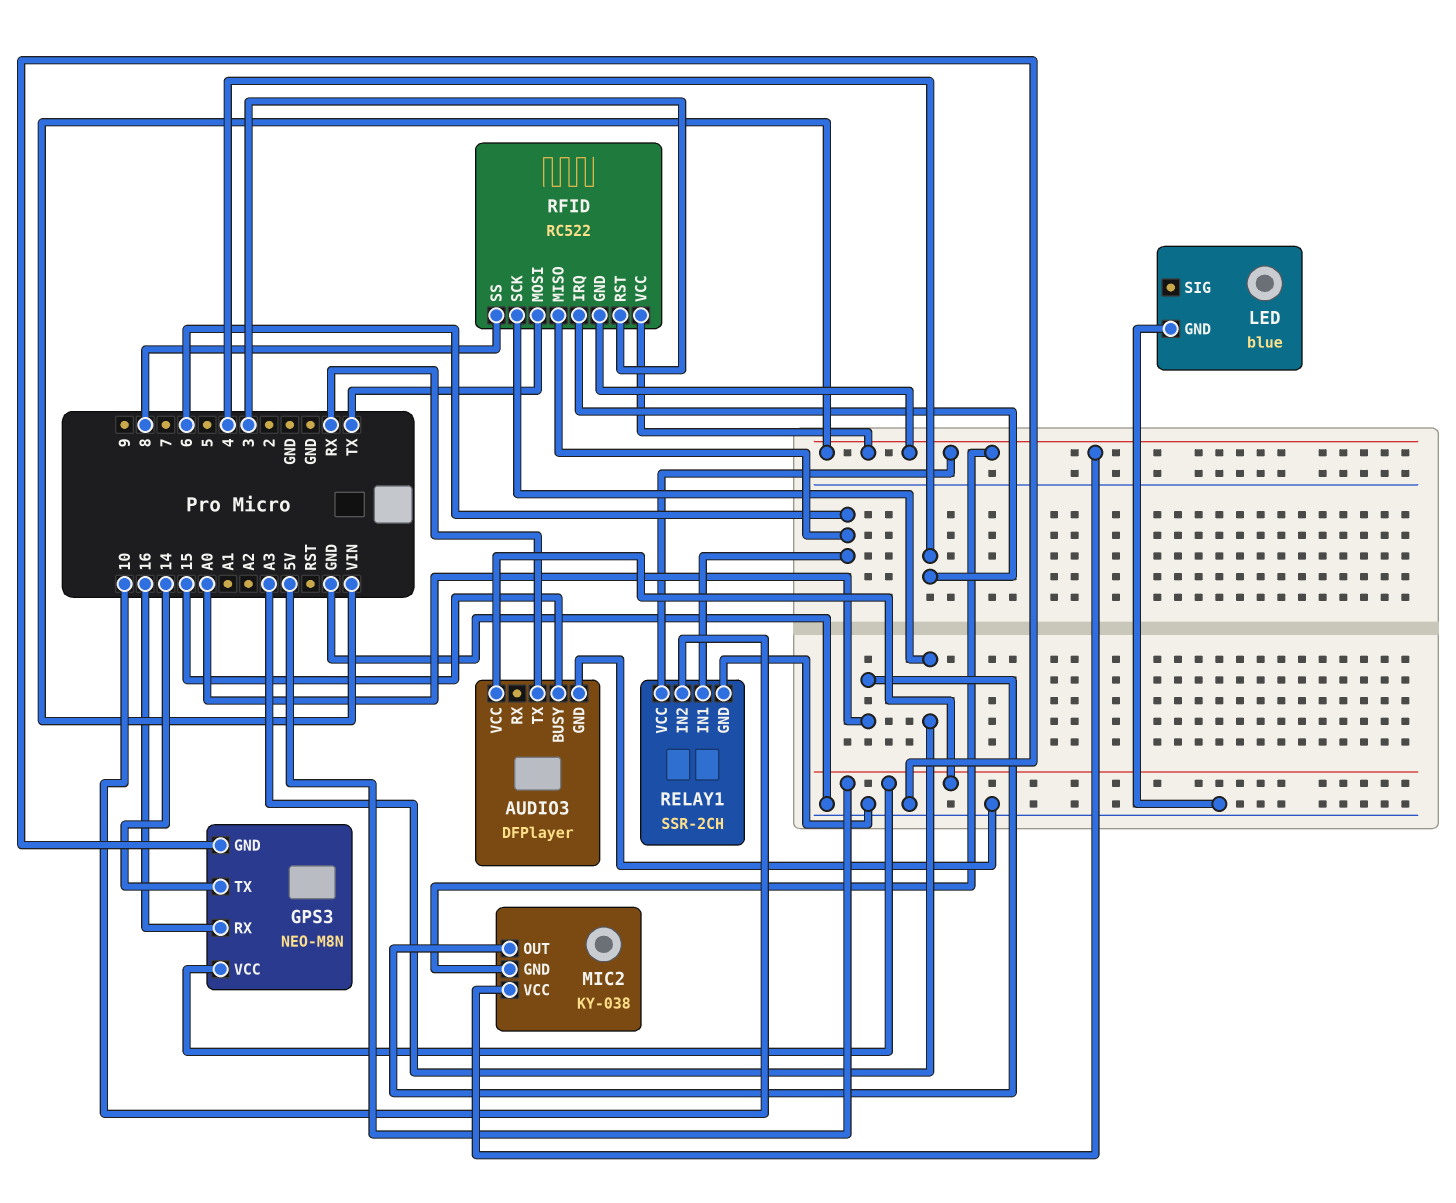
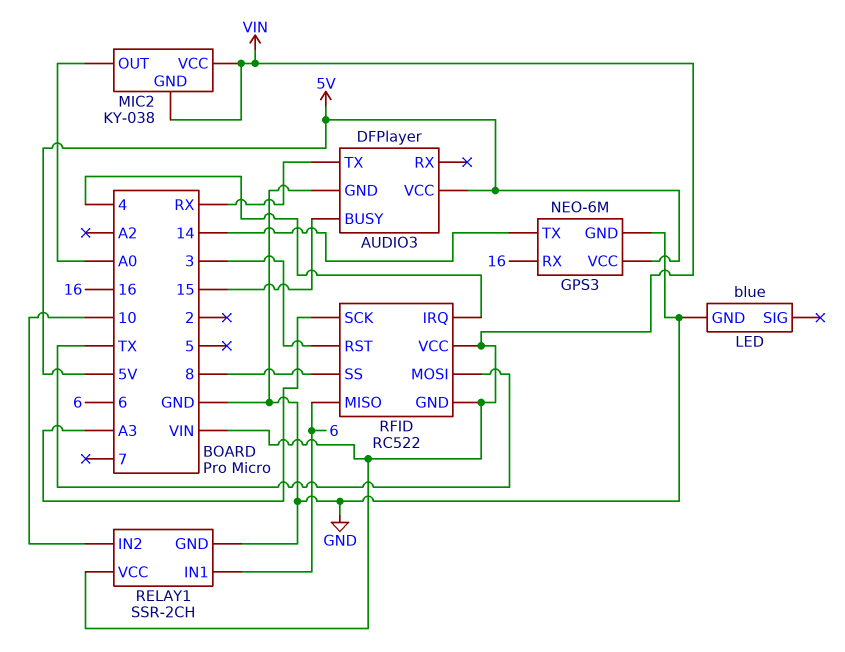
GPS3: NEO-M8N -> NEO-6M

